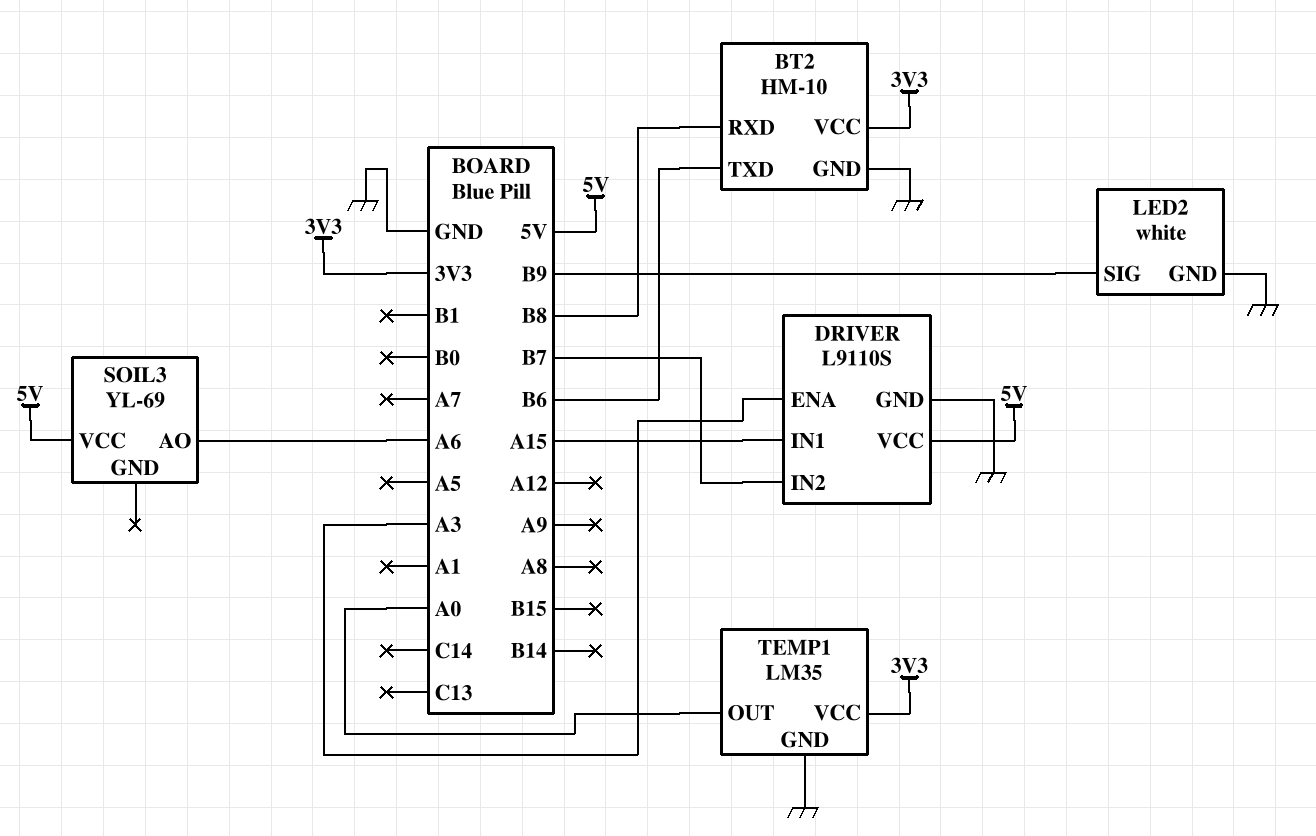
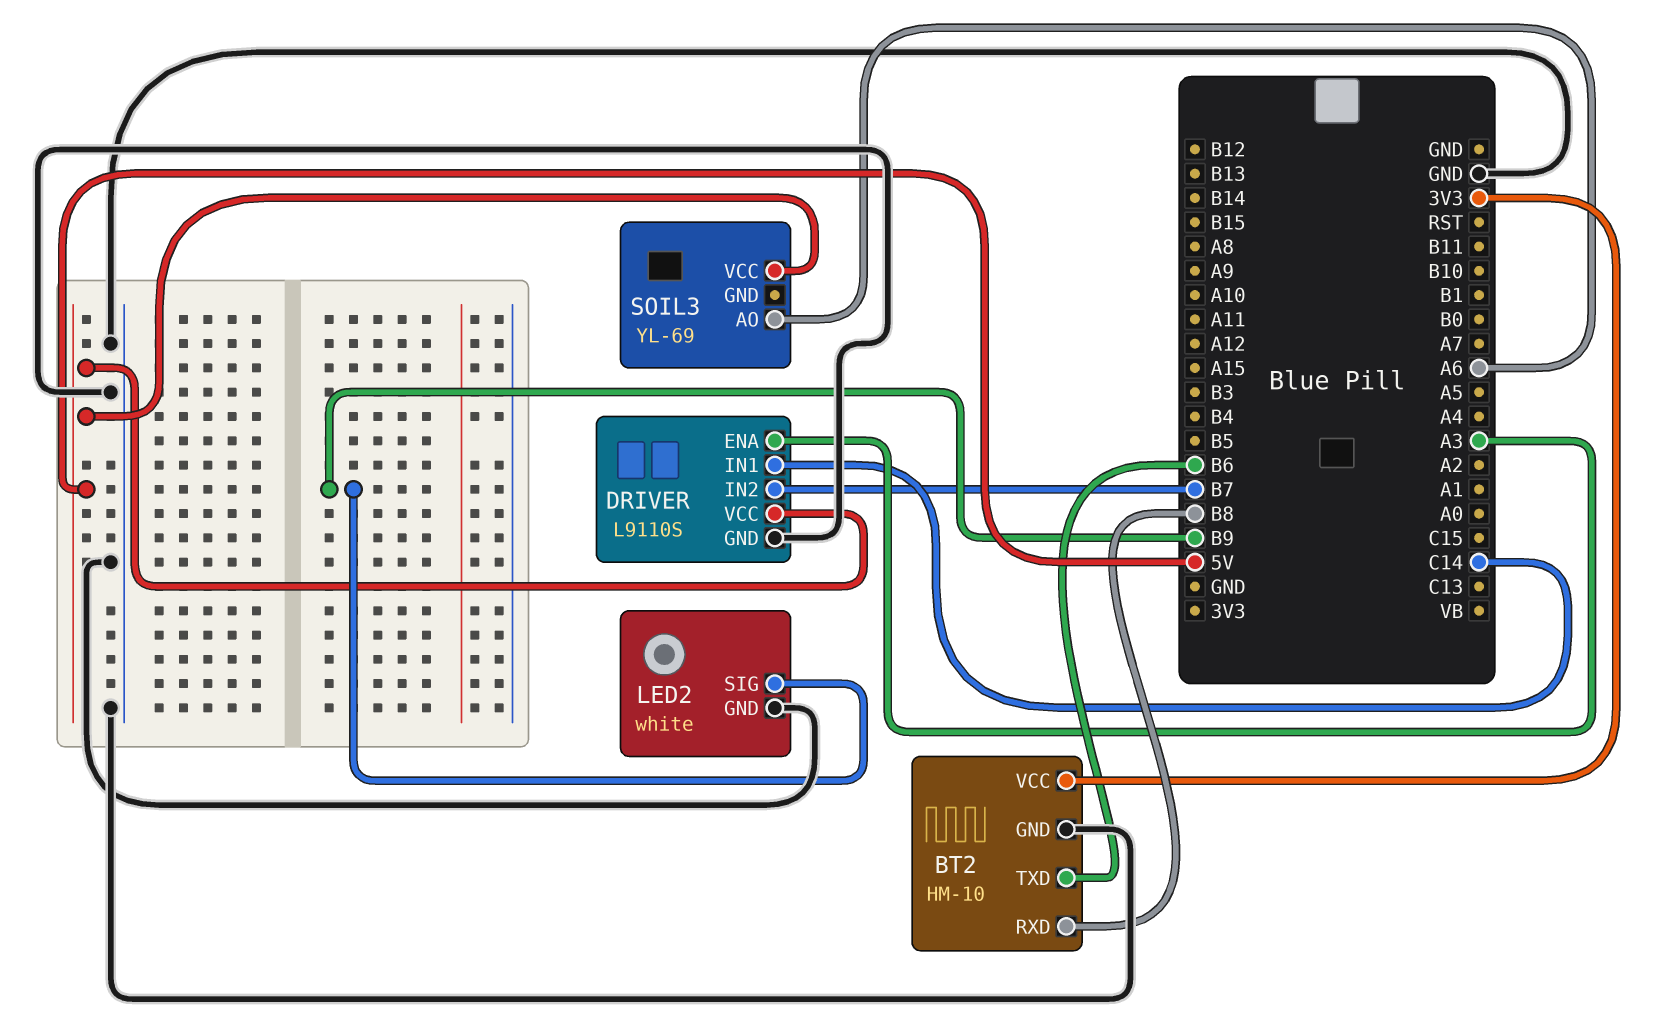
DRIVER pin IN1: A15 -> C14
TEMP1: LM35 -> none
TEMP1 pin GND: GND -> none
TEMP1 pin OUT: A0 -> none
TEMP1 pin VCC: 3V3 -> none

